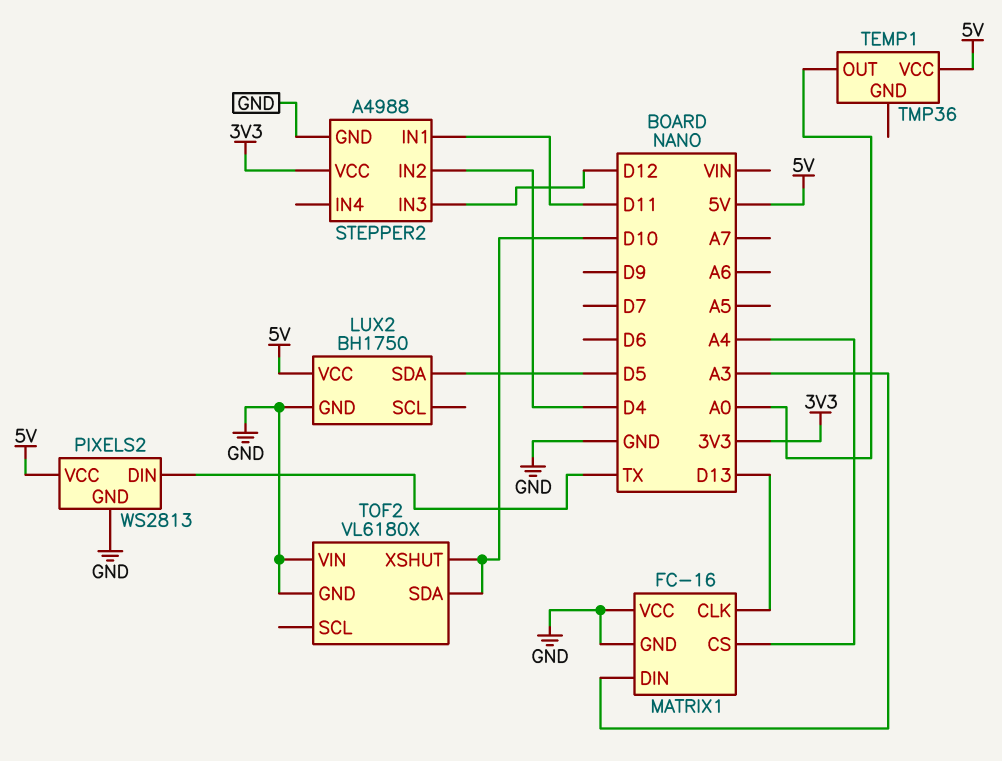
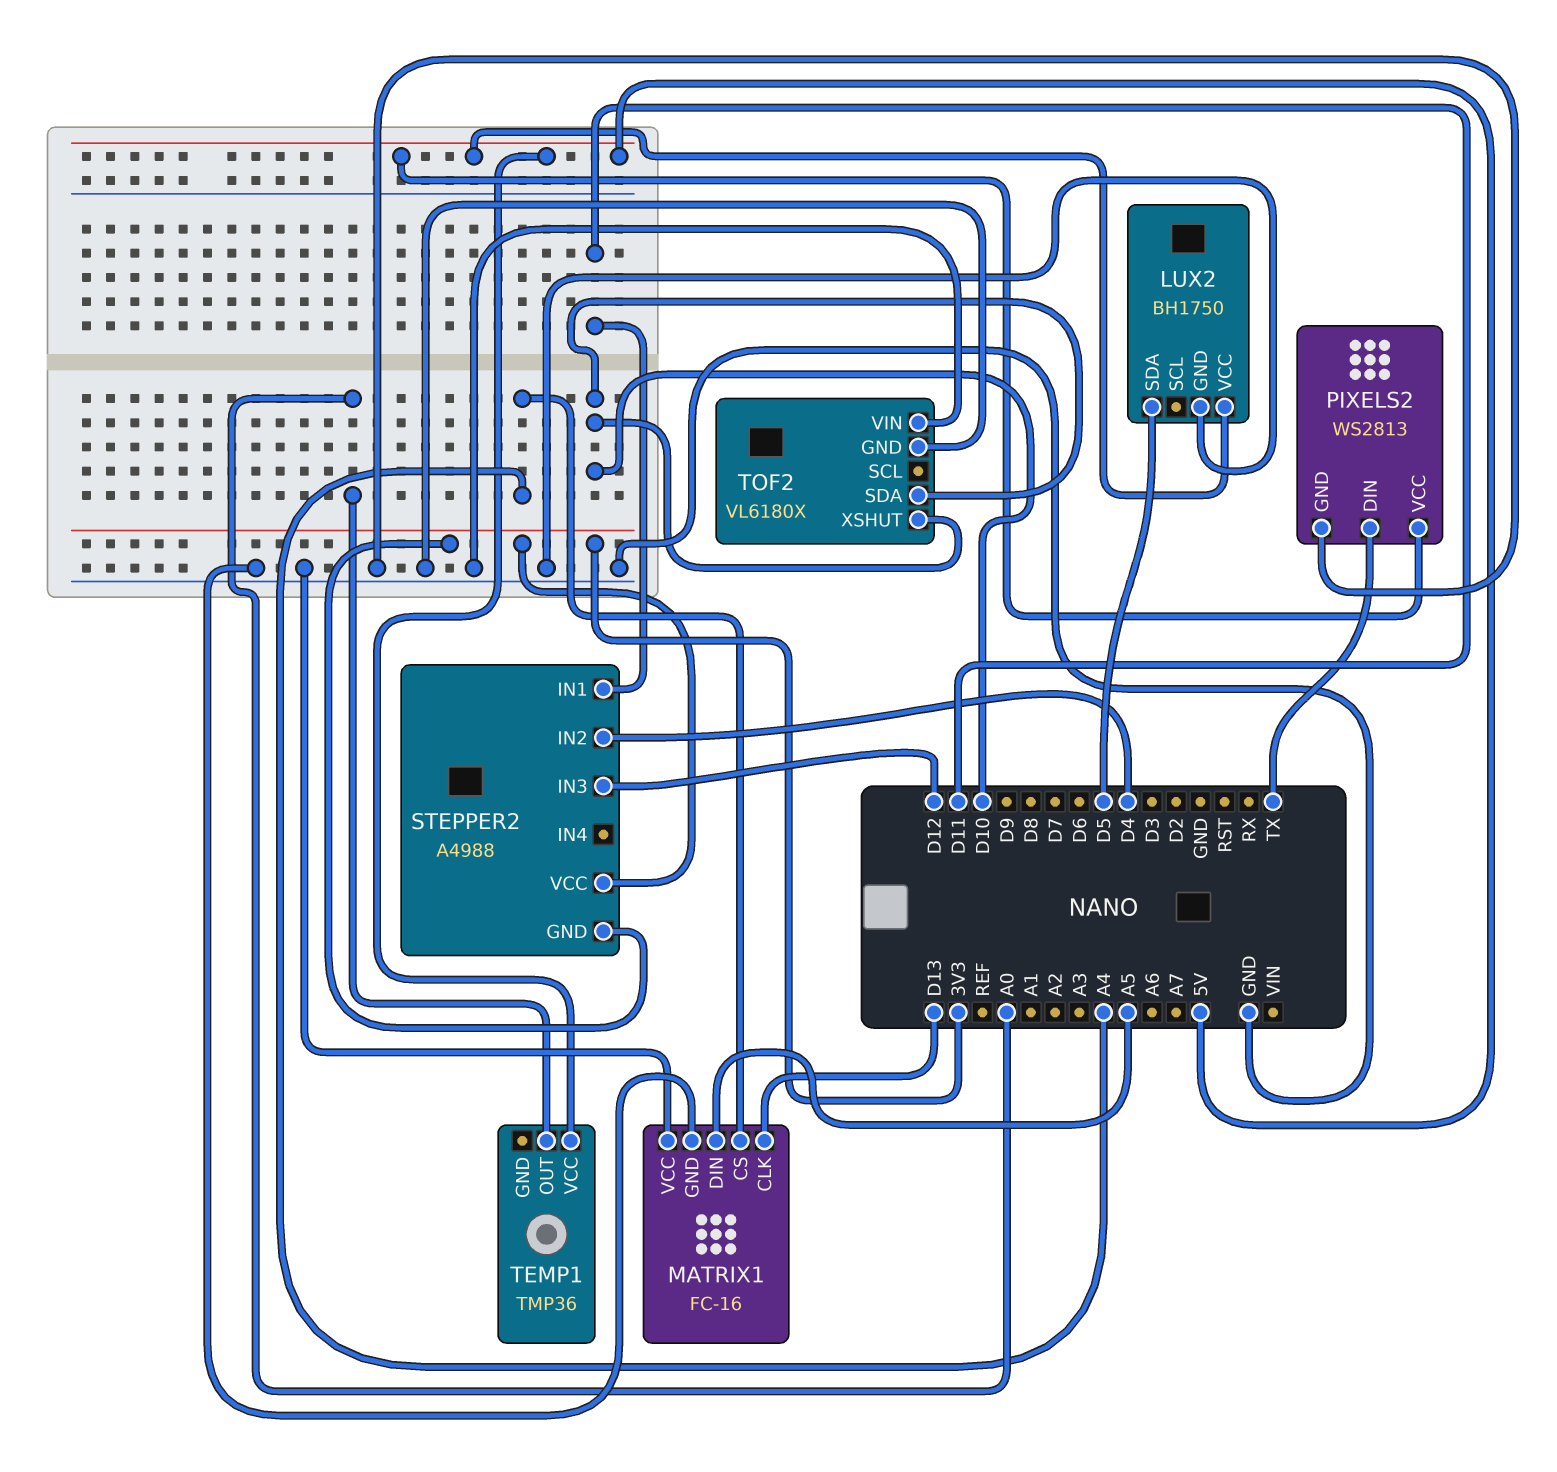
MATRIX1 pin DIN: A3 -> A5
STEPPER2 pin GND: GND -> 3V3

